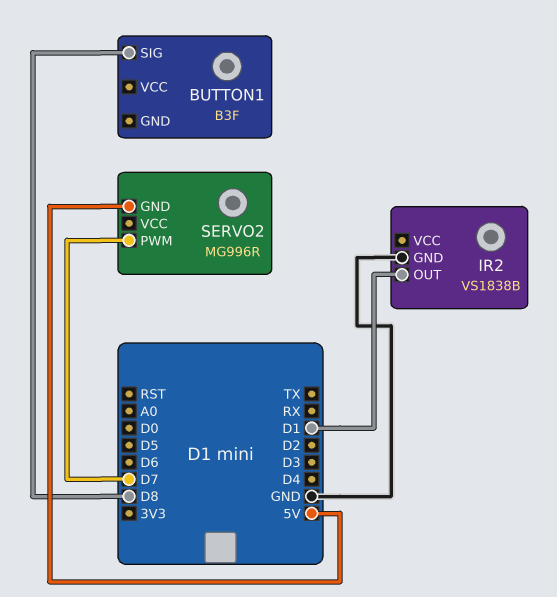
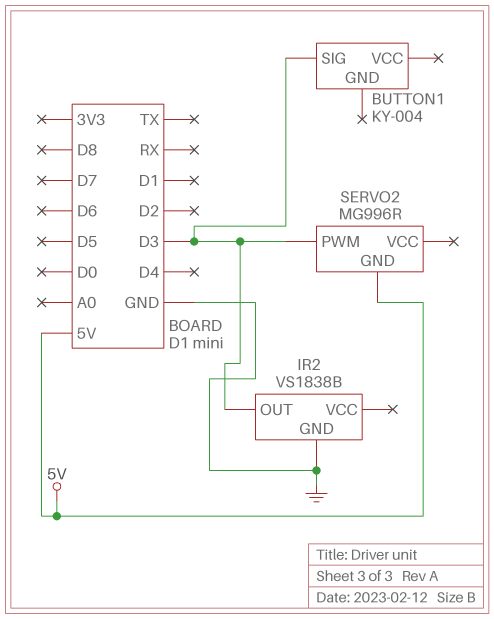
BUTTON1: B3F -> KY-004
BUTTON1 pin SIG: D8 -> D3
IR2 pin OUT: D1 -> D3
SERVO2 pin PWM: D7 -> D3

